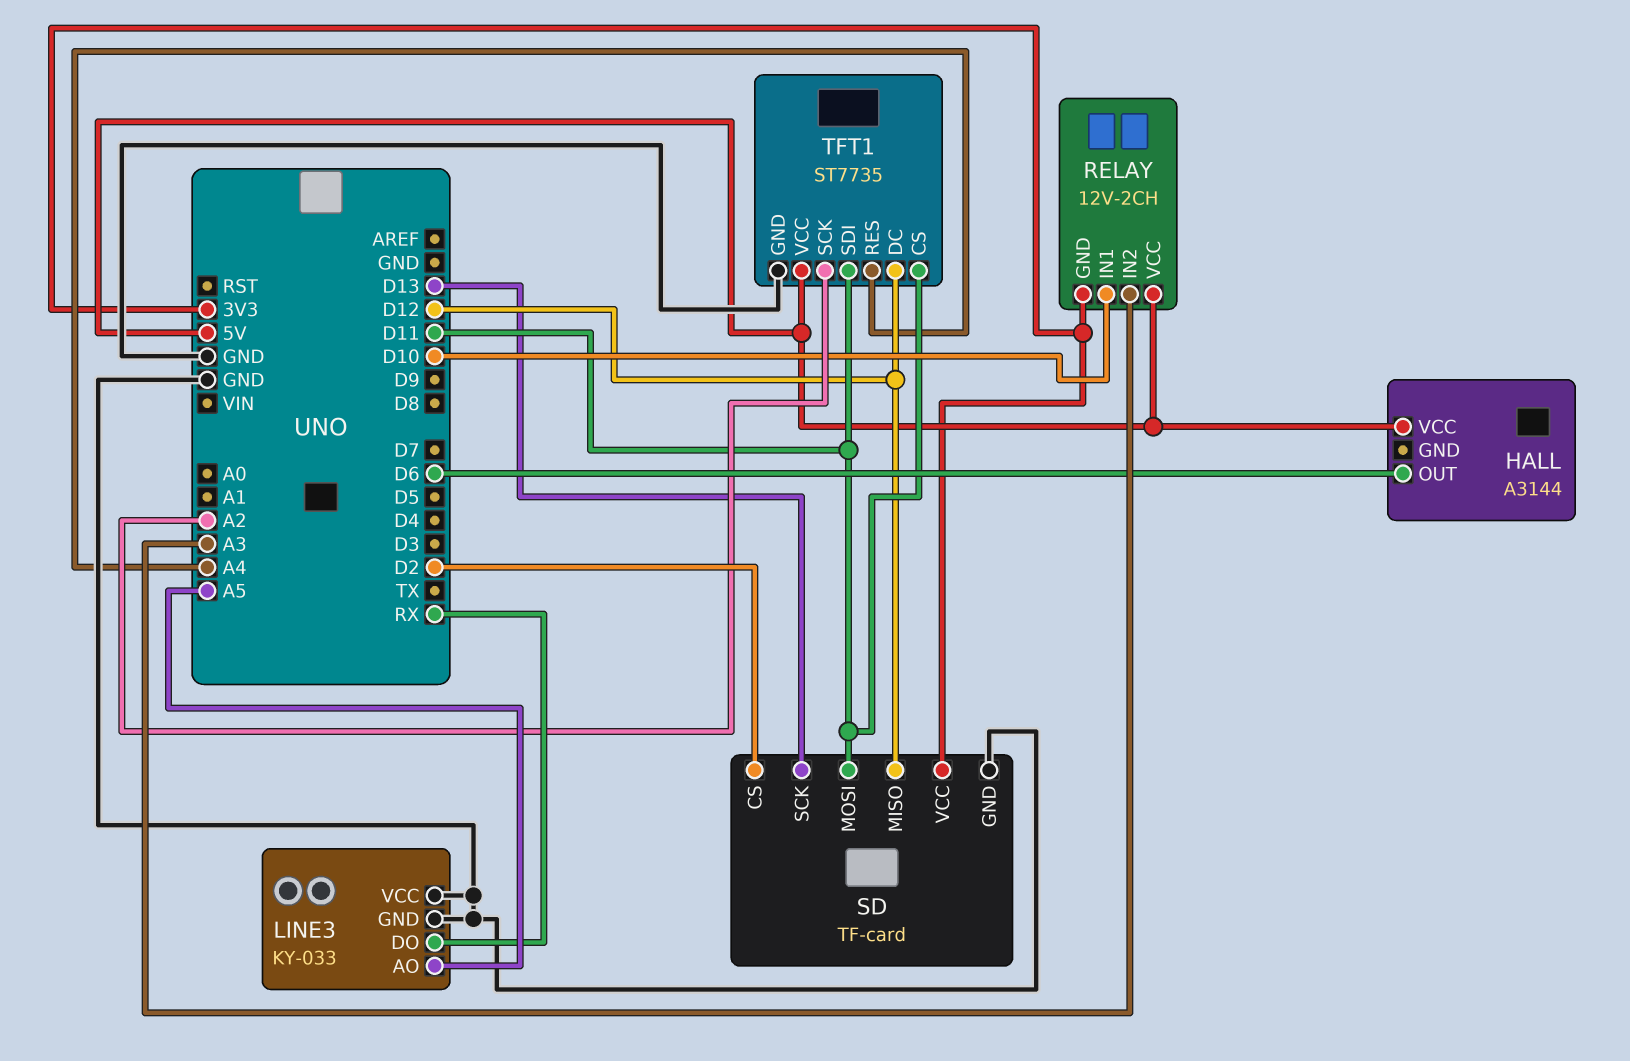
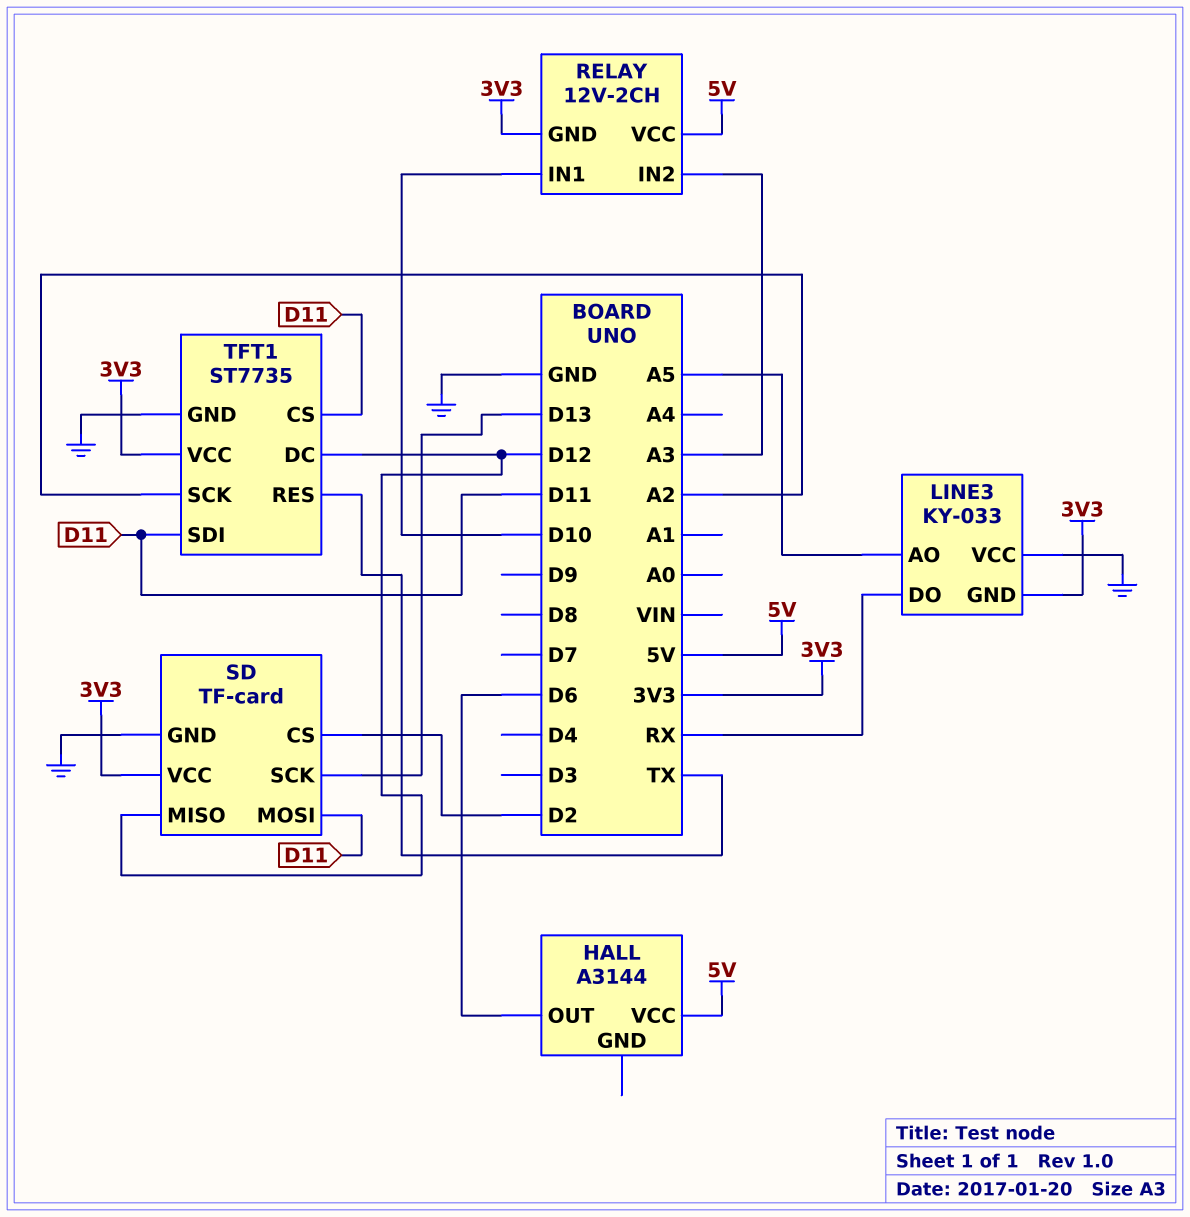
LINE3 pin GND: GND -> 3V3
TFT1 pin RES: A4 -> TX
TFT1 pin VCC: 5V -> 3V3

